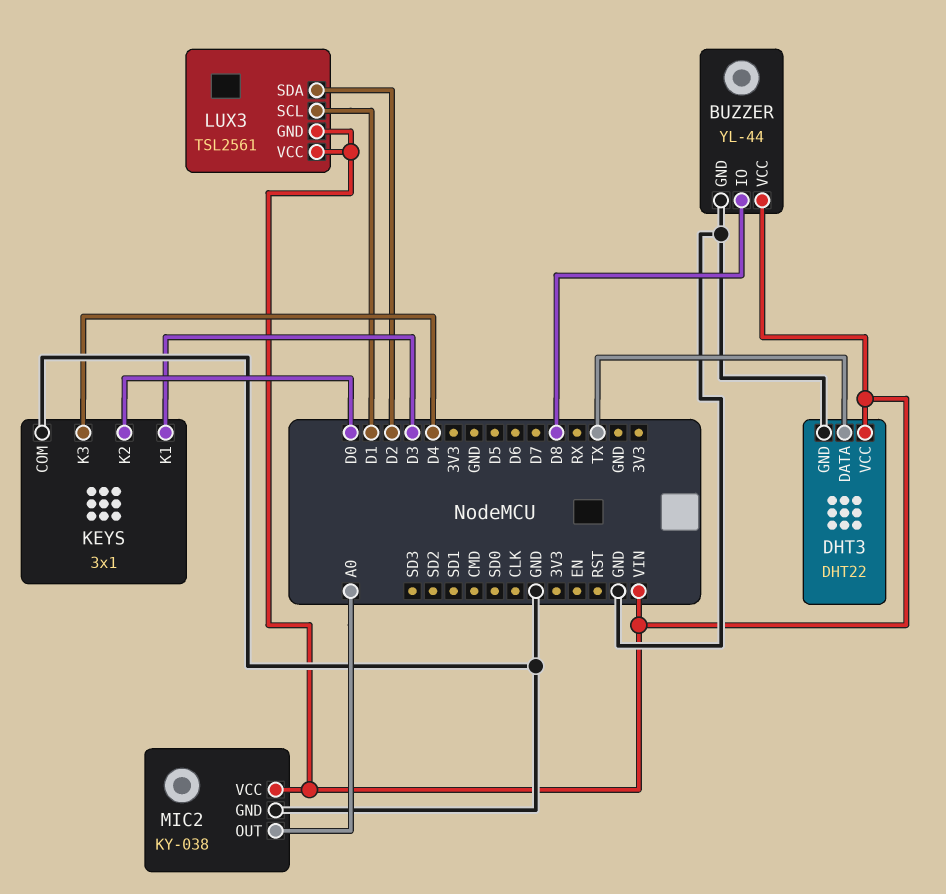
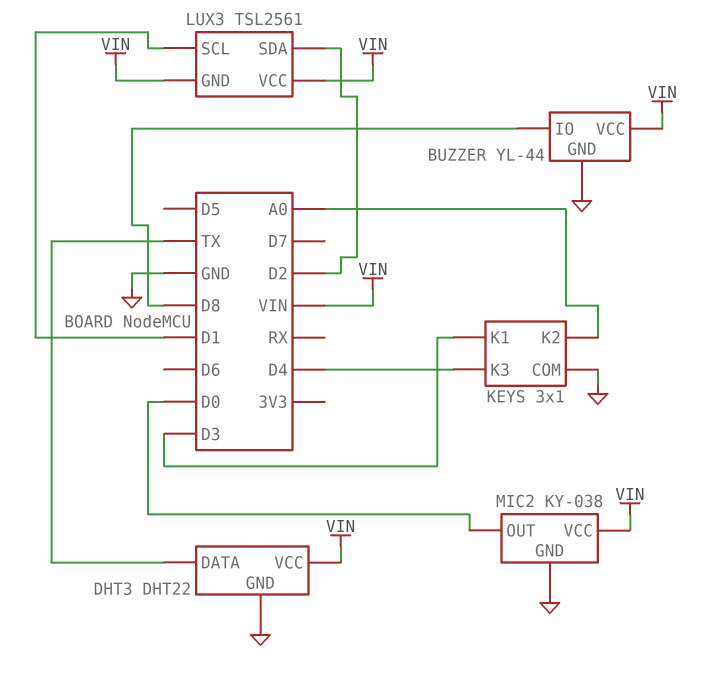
KEYS pin K2: D0 -> A0
MIC2 pin OUT: A0 -> D0

